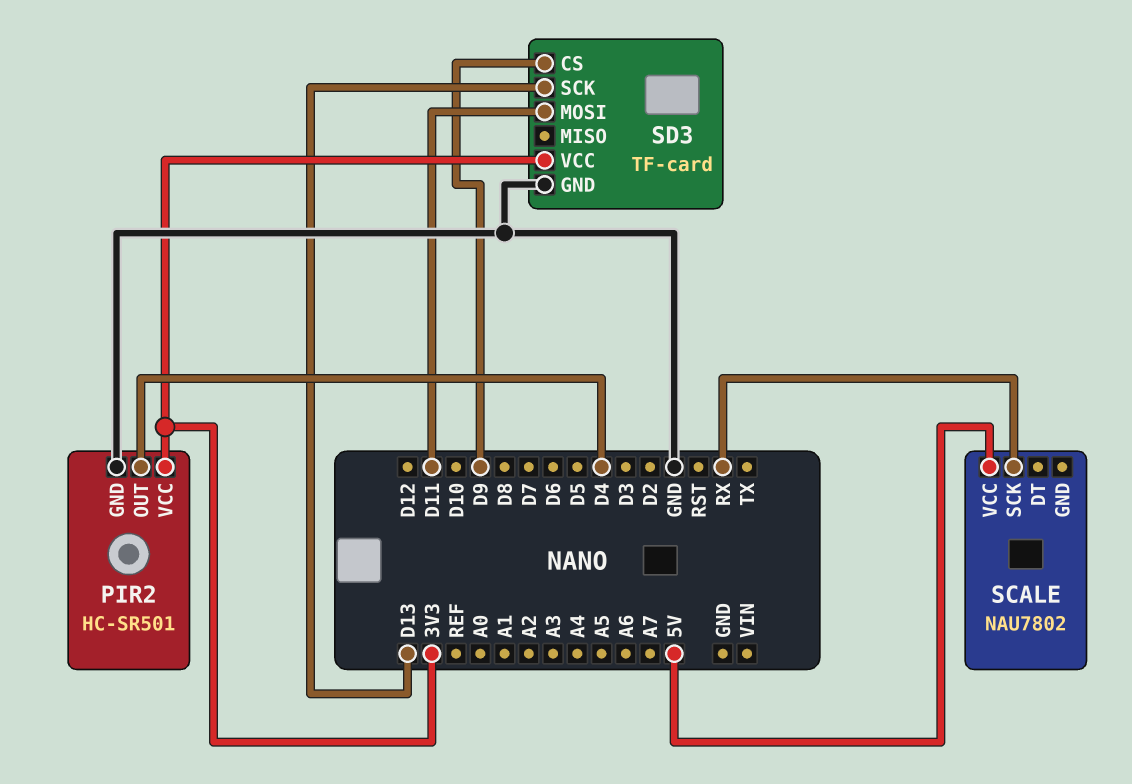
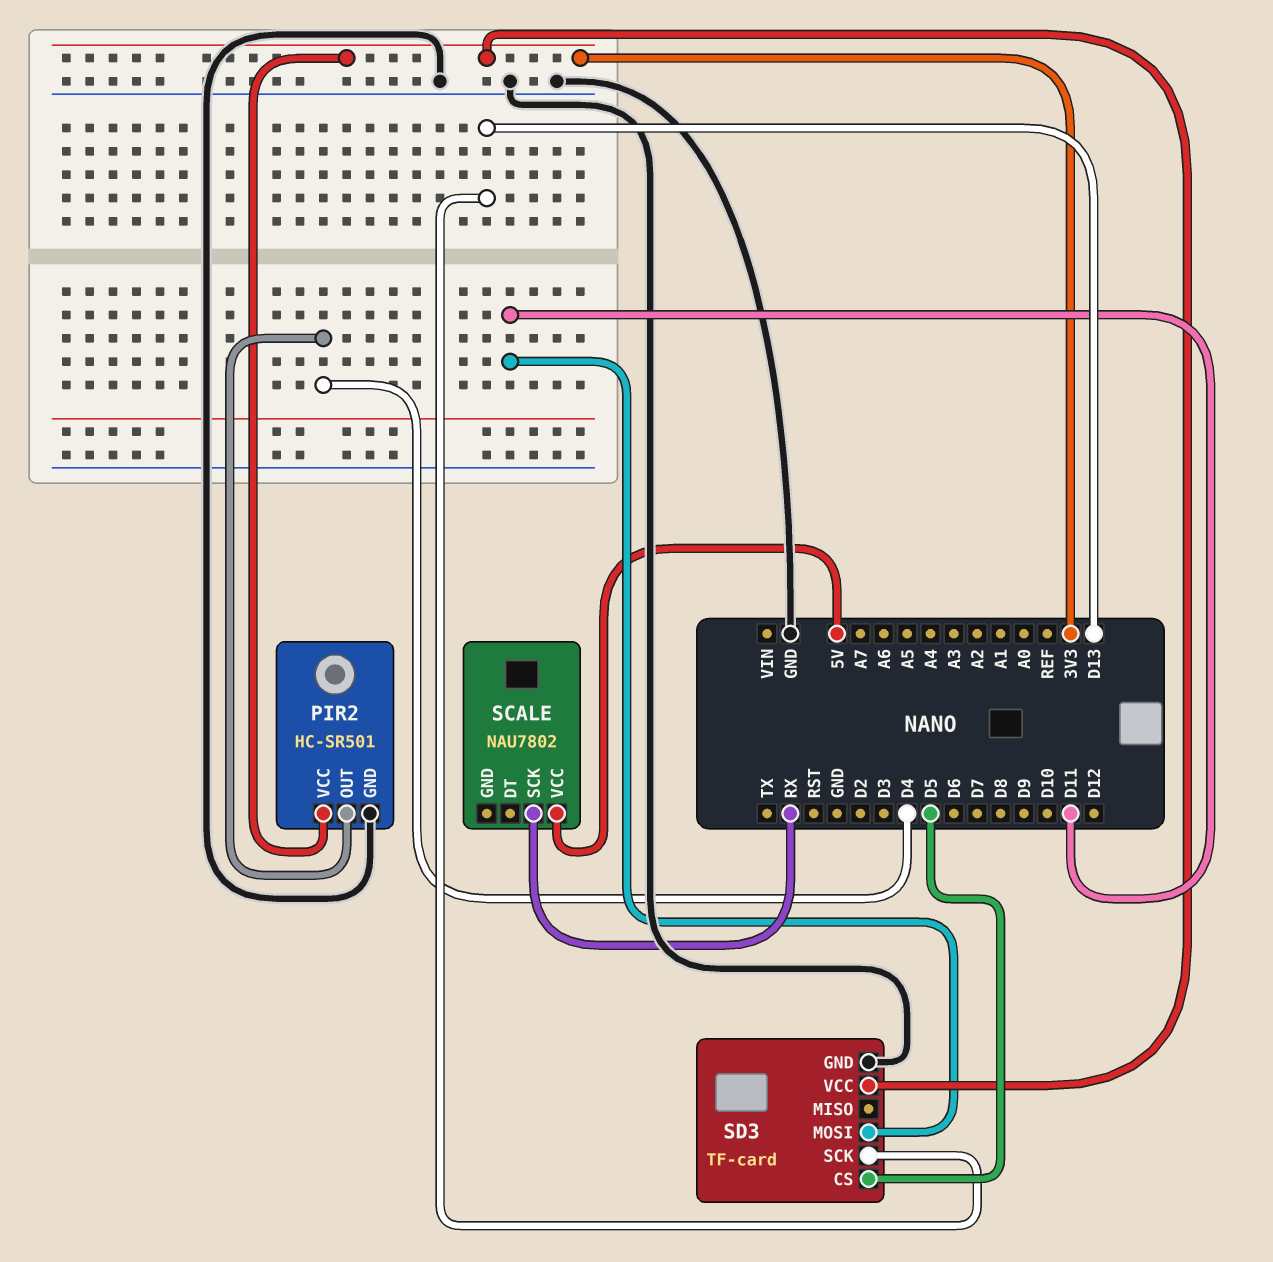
SD3 pin CS: D9 -> D5

